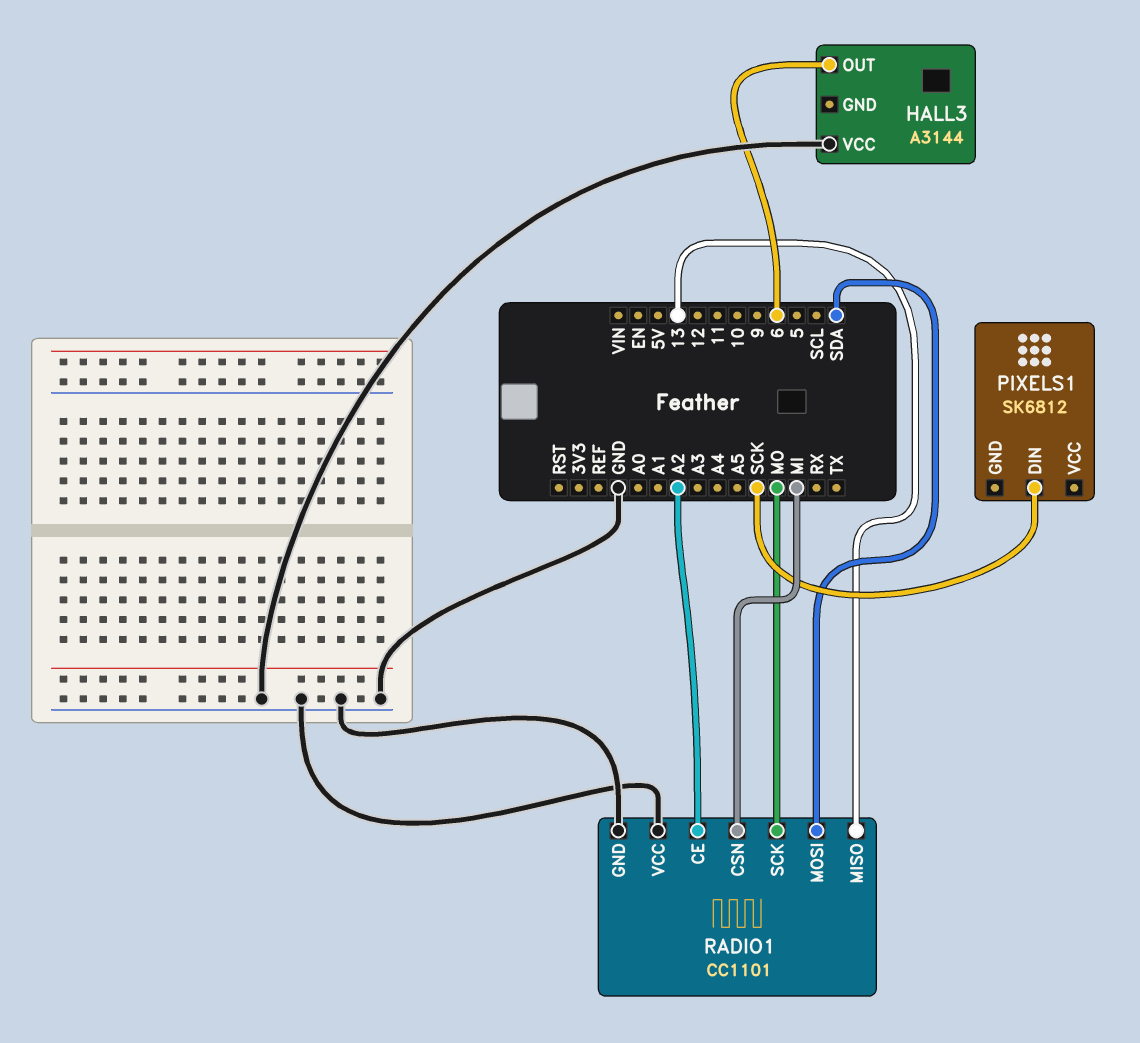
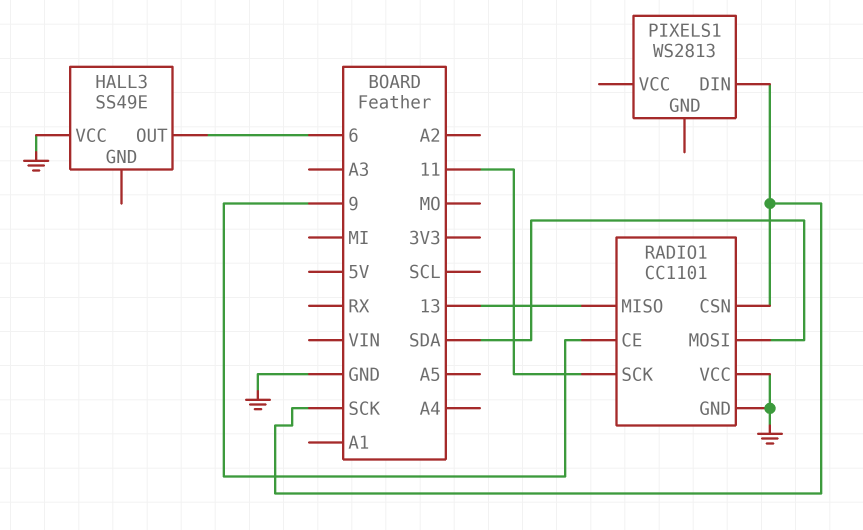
HALL3: A3144 -> SS49E
PIXELS1: SK6812 -> WS2813
RADIO1 pin CE: A2 -> 9
RADIO1 pin CSN: MI -> SCK
RADIO1 pin SCK: MO -> 11

